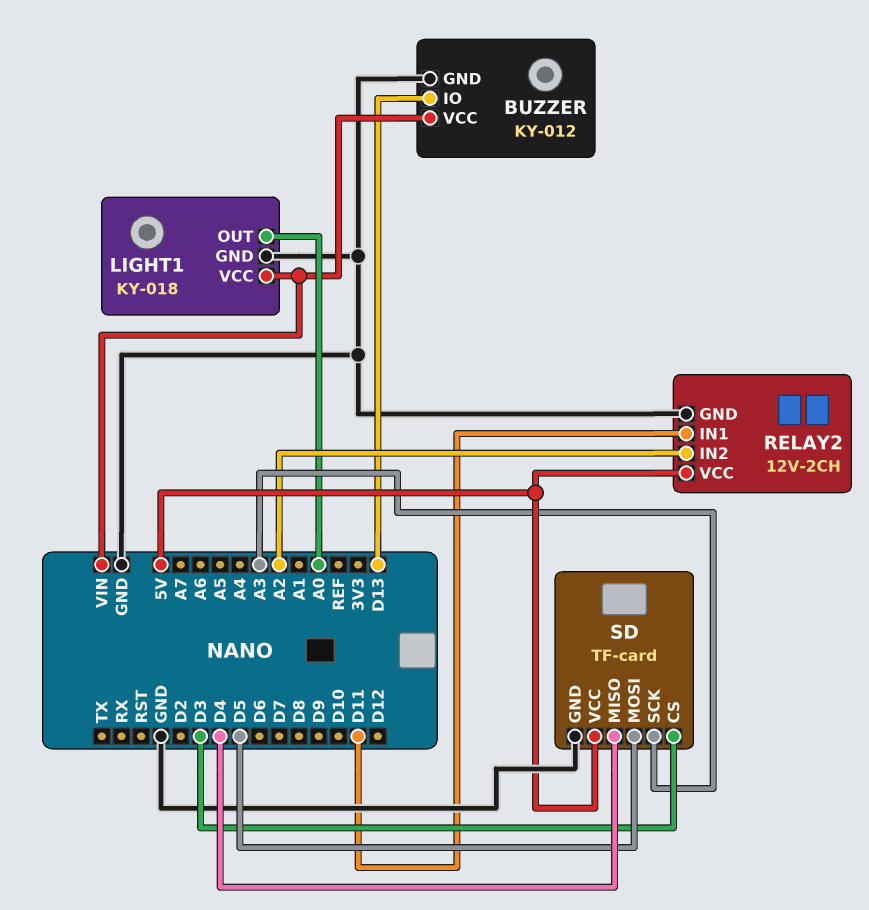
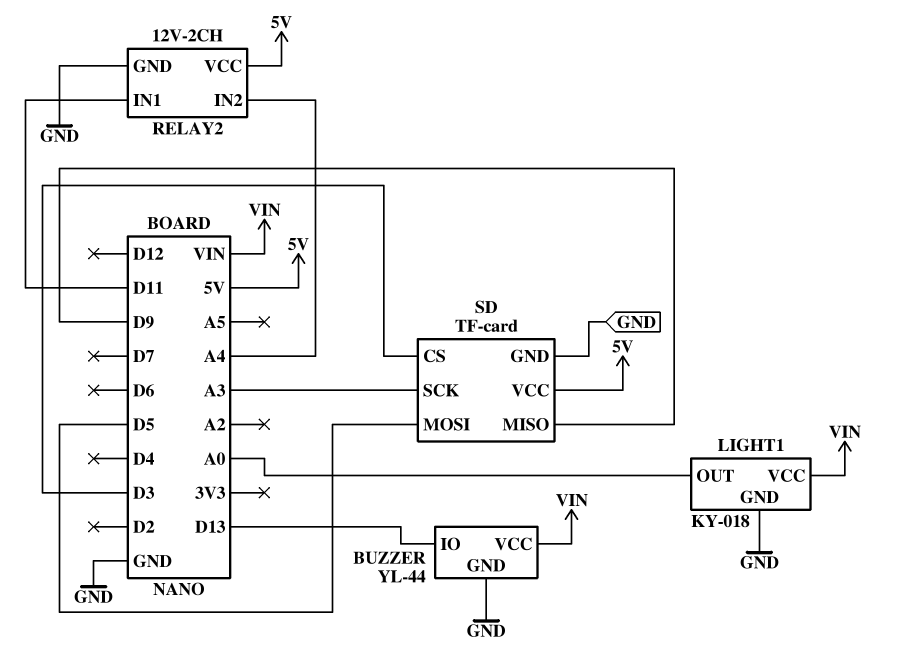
BUZZER: KY-012 -> YL-44
RELAY2 pin IN2: A2 -> A4
SD pin MISO: D4 -> D9

